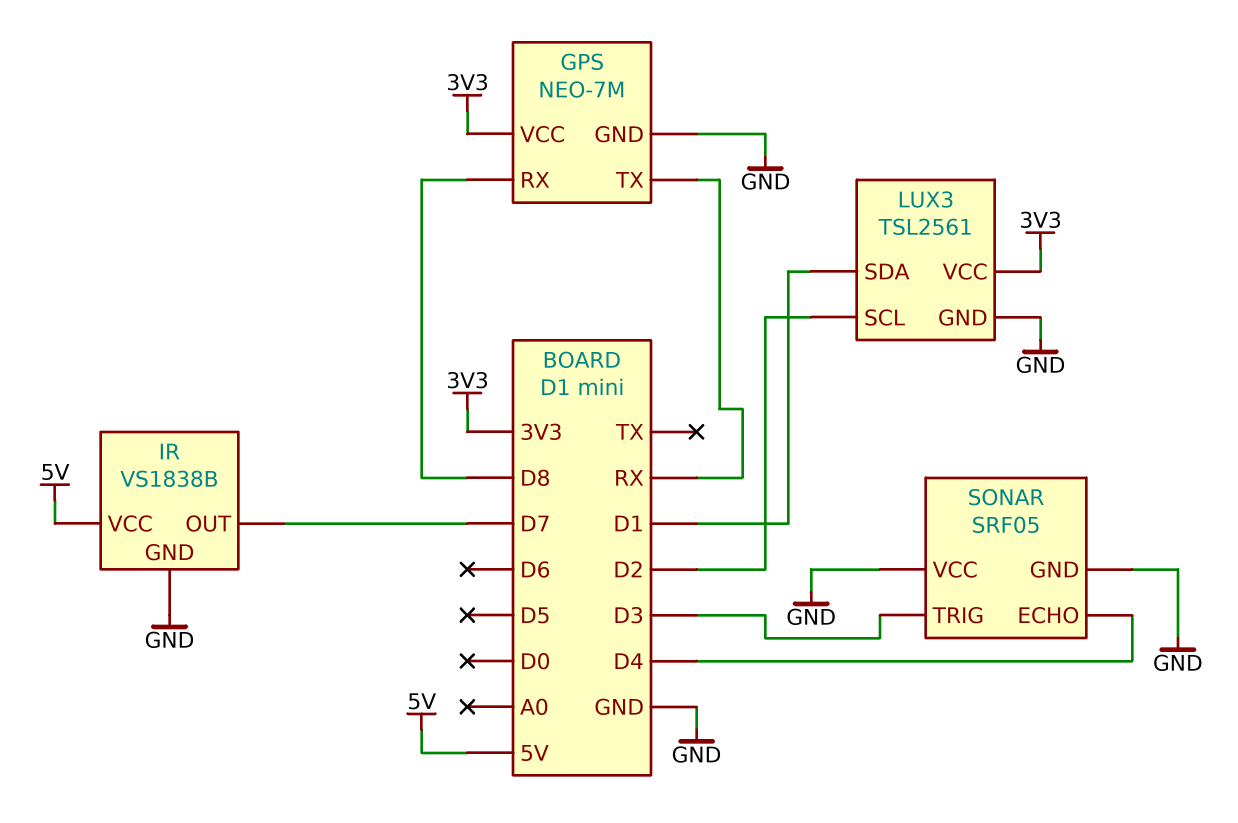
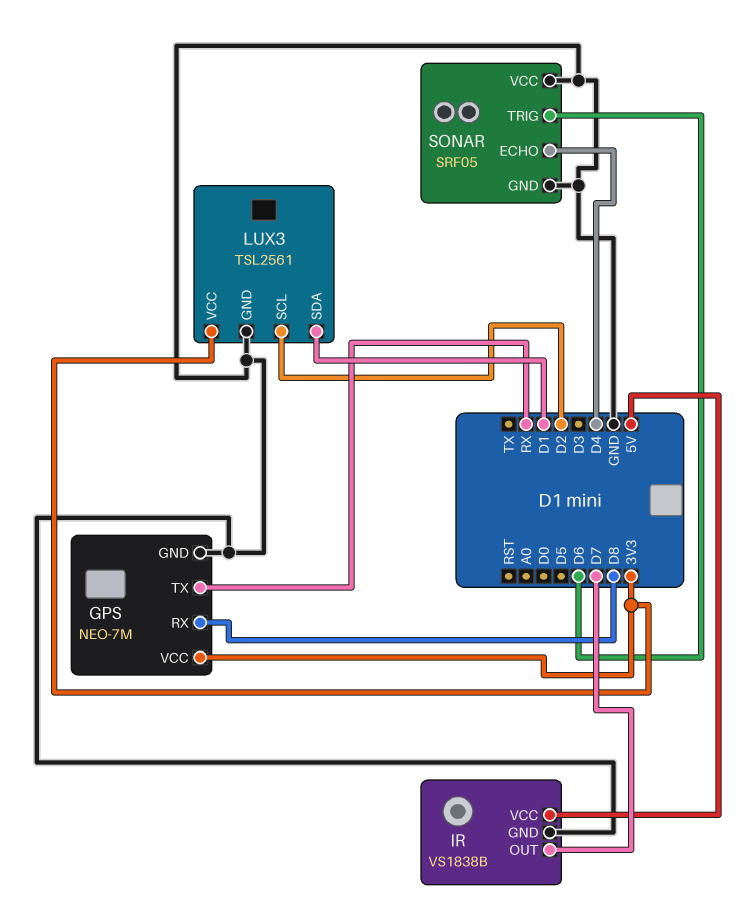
SONAR pin TRIG: D3 -> D6

